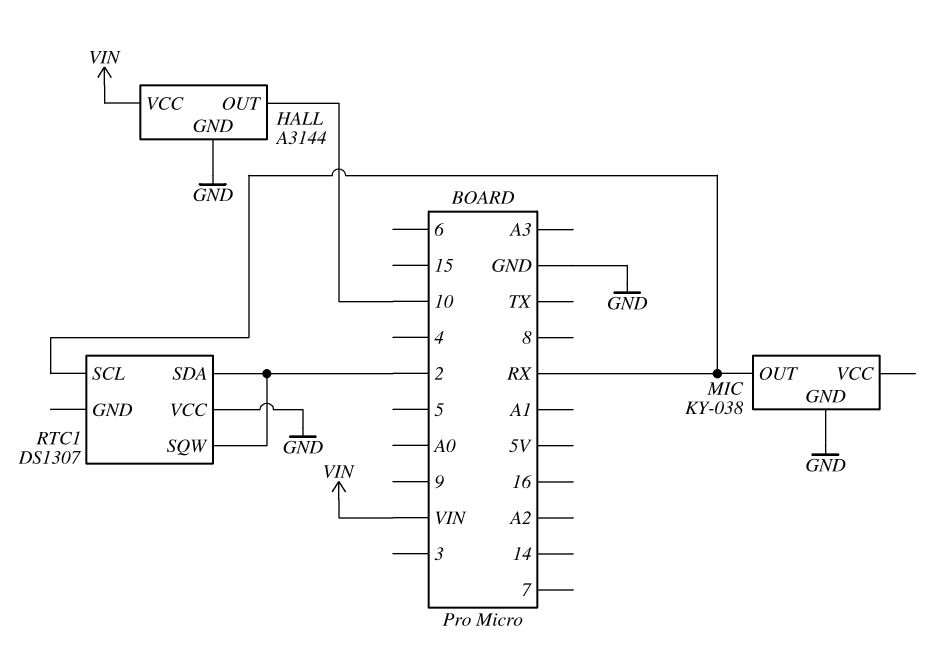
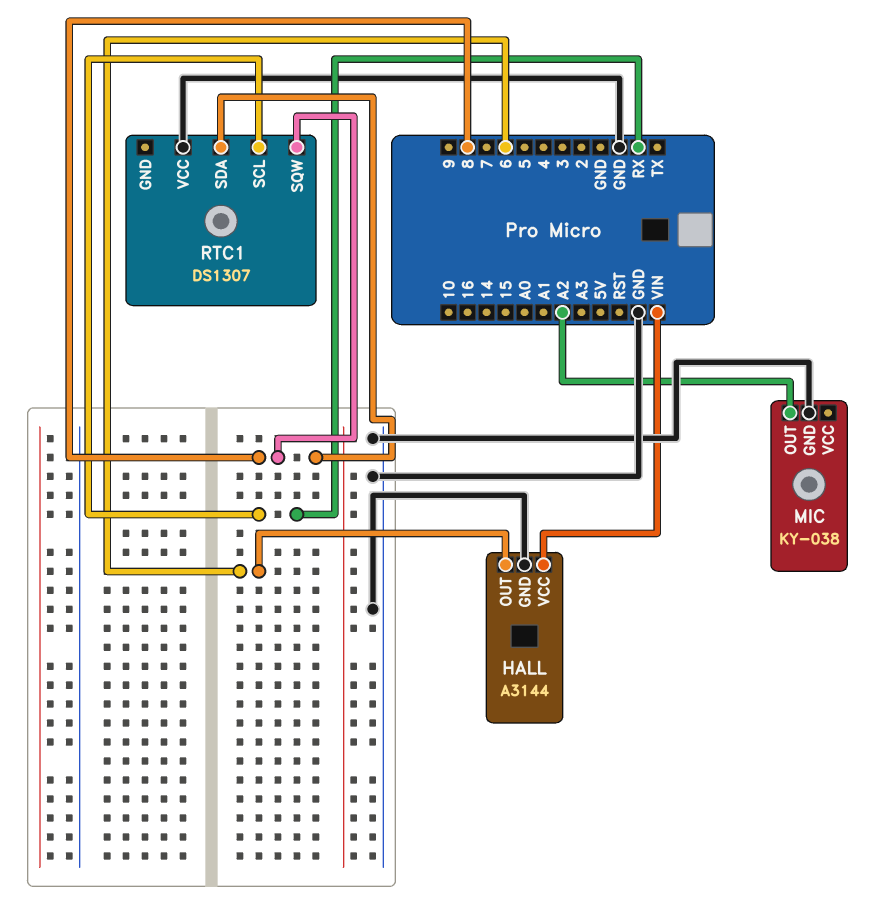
HALL pin OUT: 10 -> 6
MIC pin OUT: RX -> A2
RTC1 pin SDA: 2 -> 8
RTC1 pin SQW: 2 -> 8

